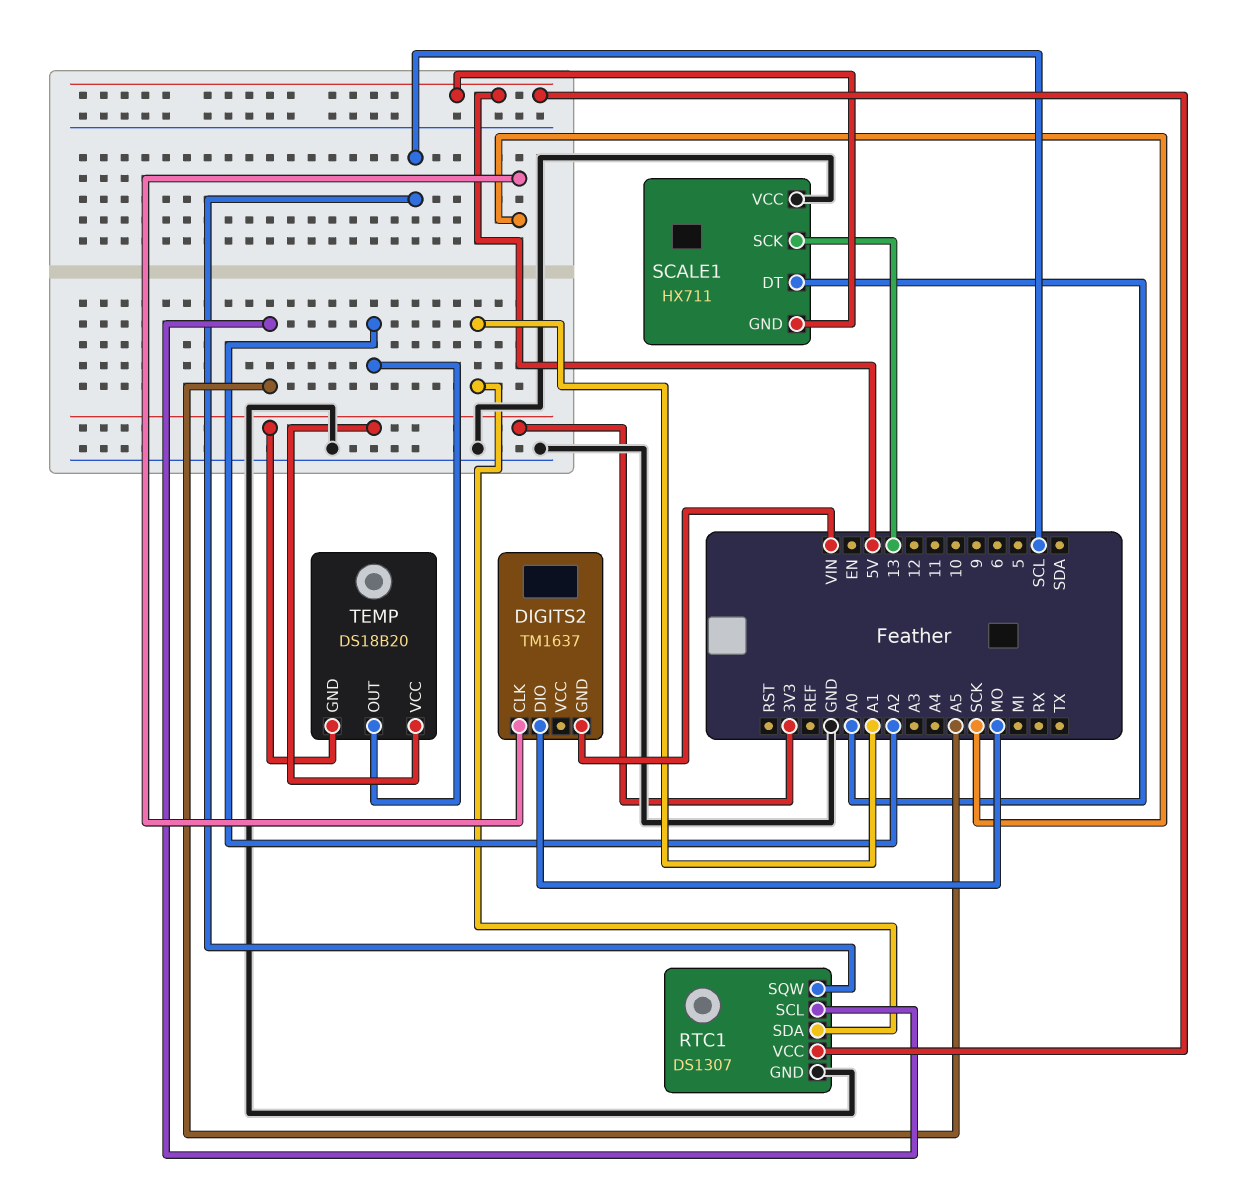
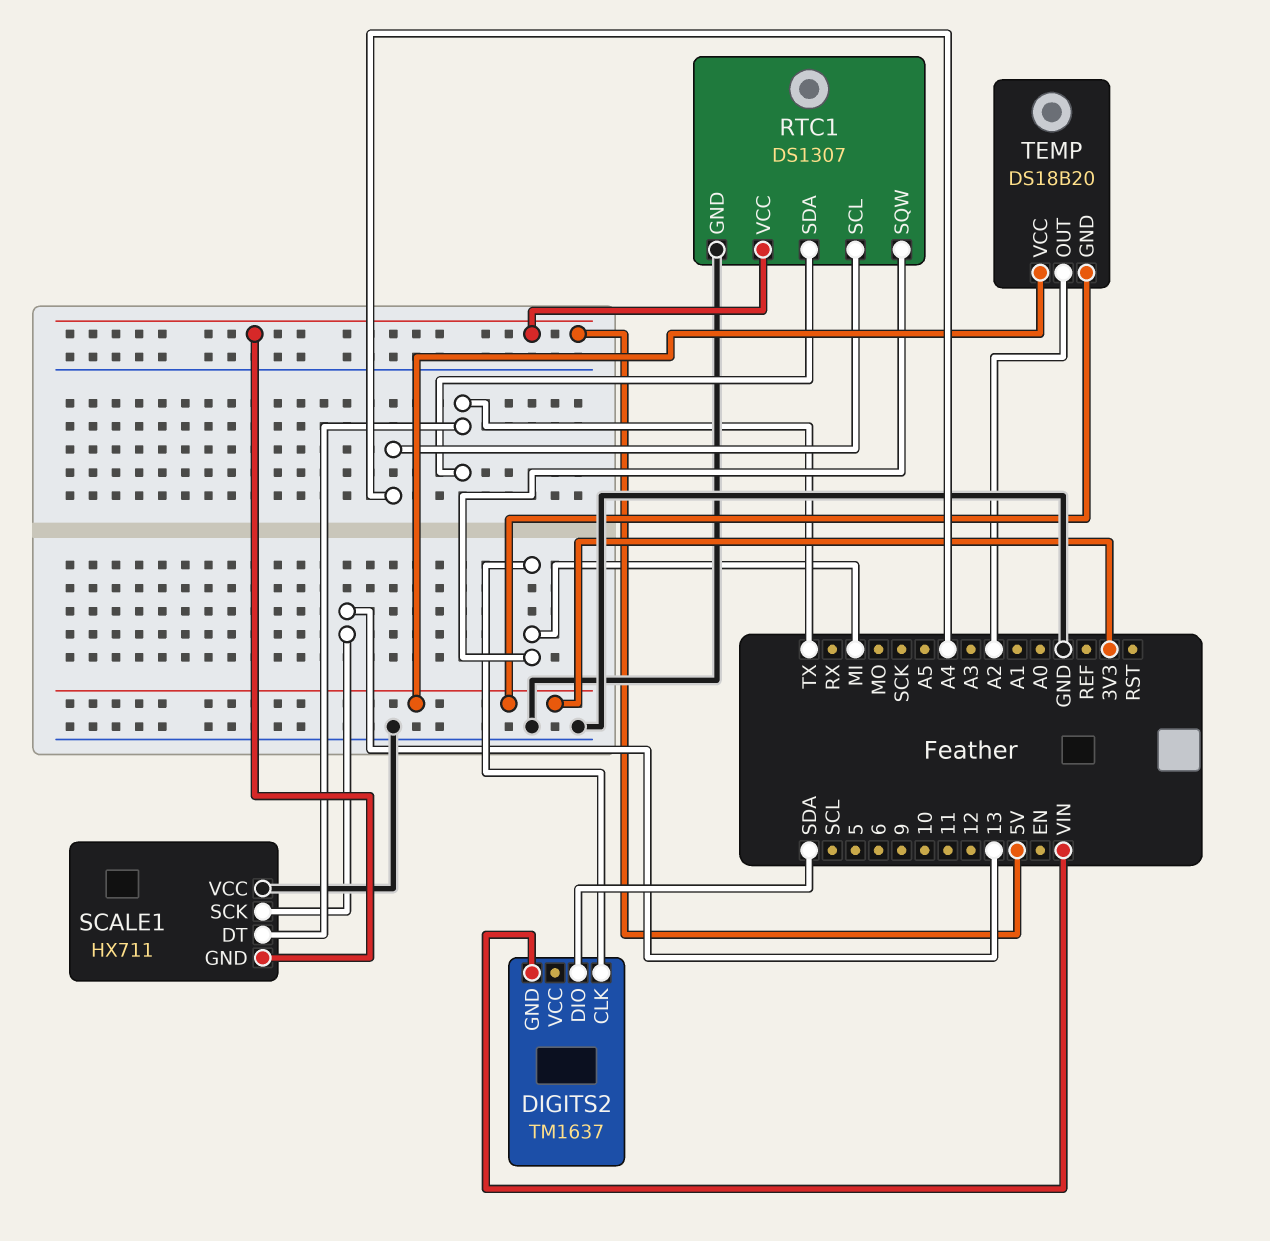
DIGITS2 pin CLK: SCK -> MI
DIGITS2 pin DIO: MO -> SDA
RTC1 pin SCL: A5 -> A4
RTC1 pin SDA: A1 -> TX
RTC1 pin SQW: SCL -> MI
SCALE1 pin DT: A0 -> TX

